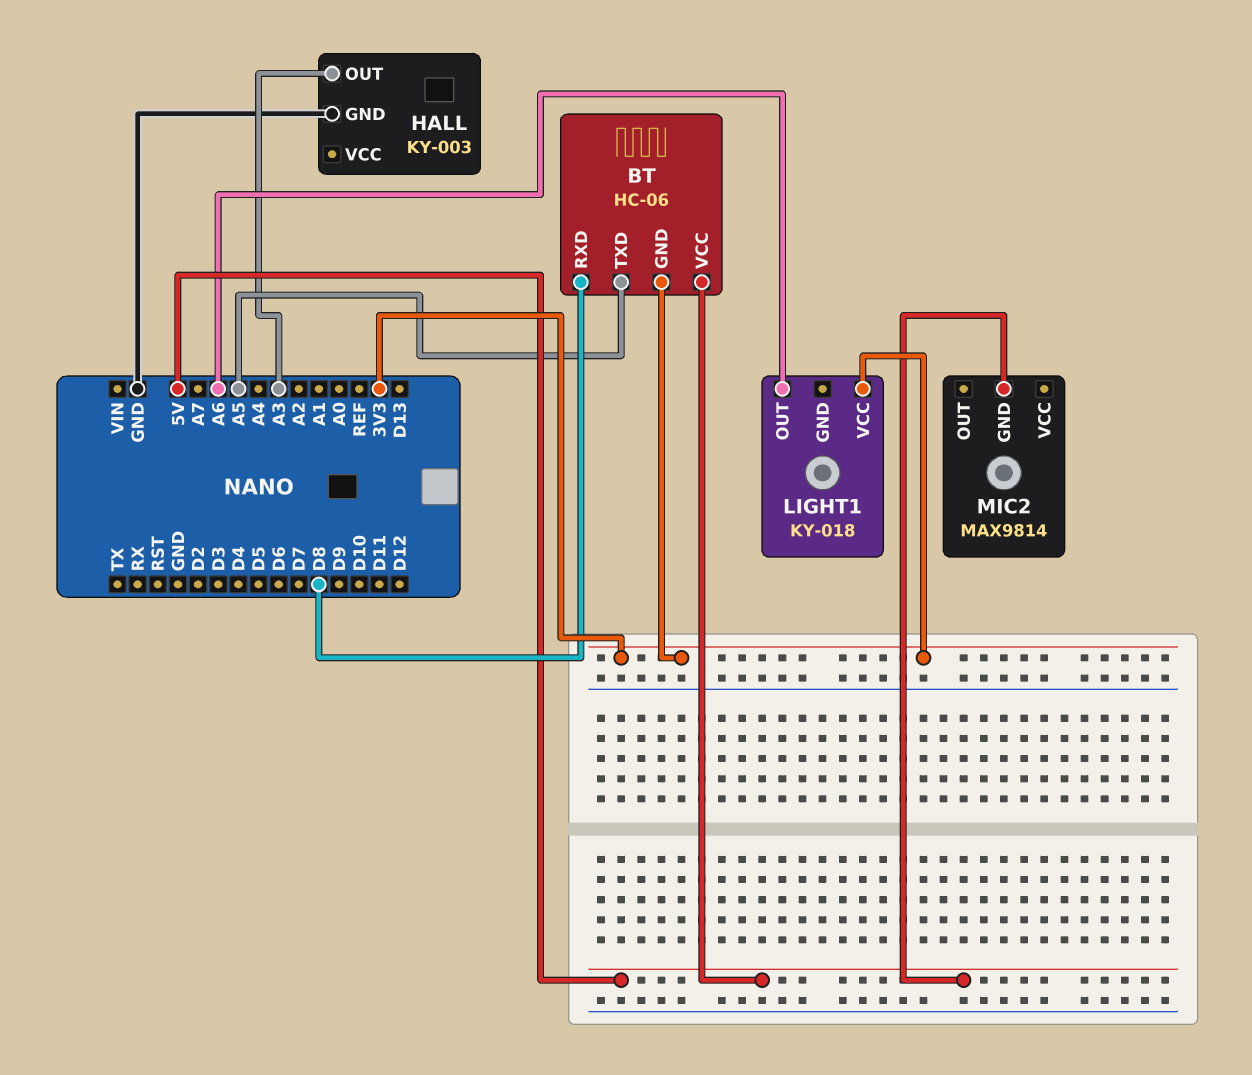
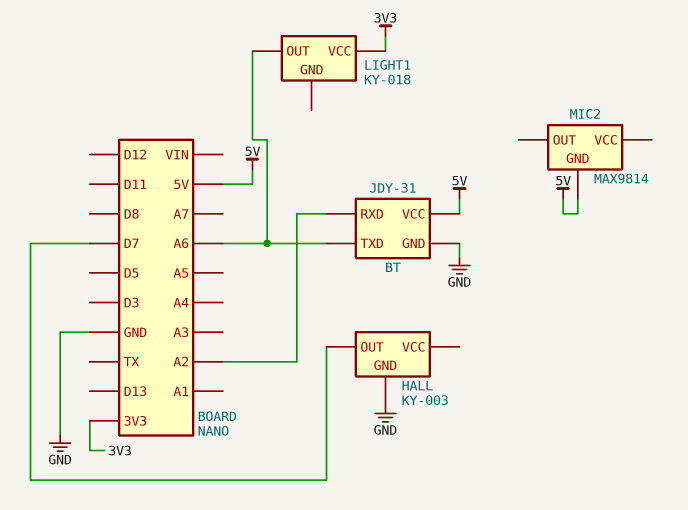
BT: HC-06 -> JDY-31
BT pin GND: 3V3 -> GND
BT pin RXD: D8 -> A2
BT pin TXD: A5 -> A6
HALL pin OUT: A3 -> D7

